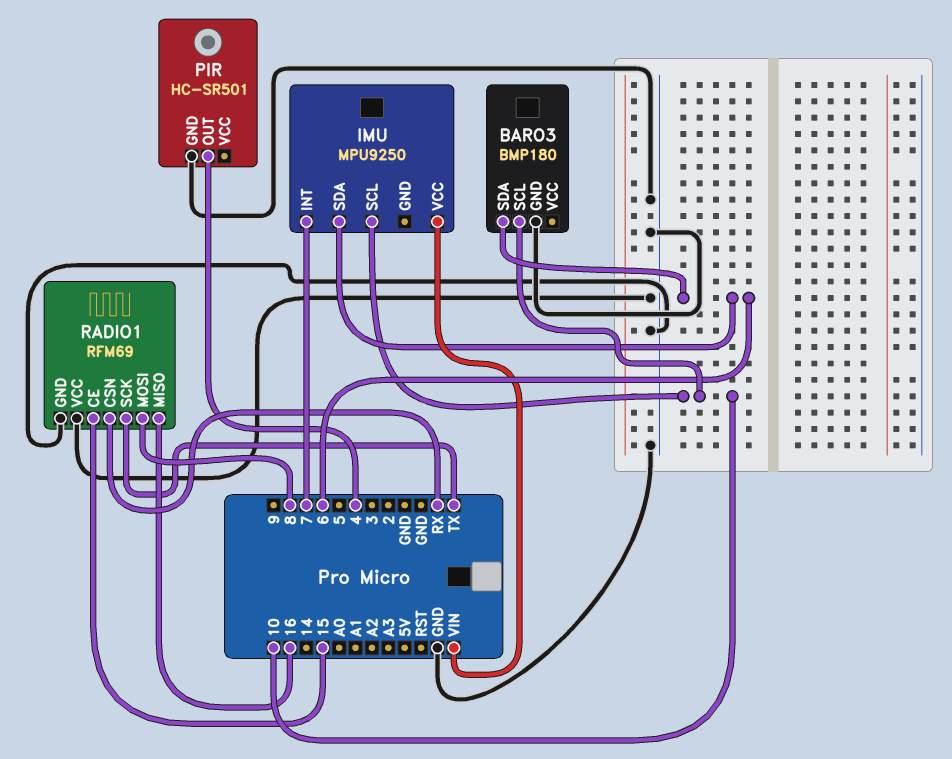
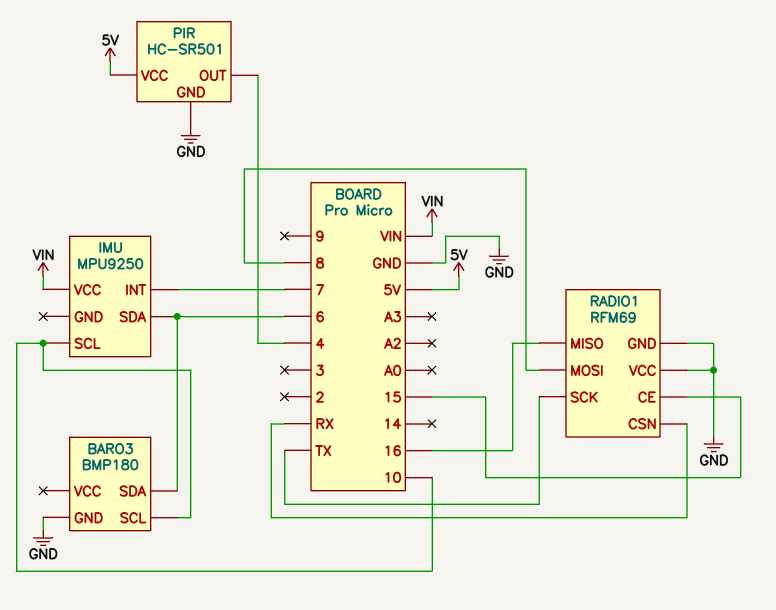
PIR pin VCC: none -> 5V

